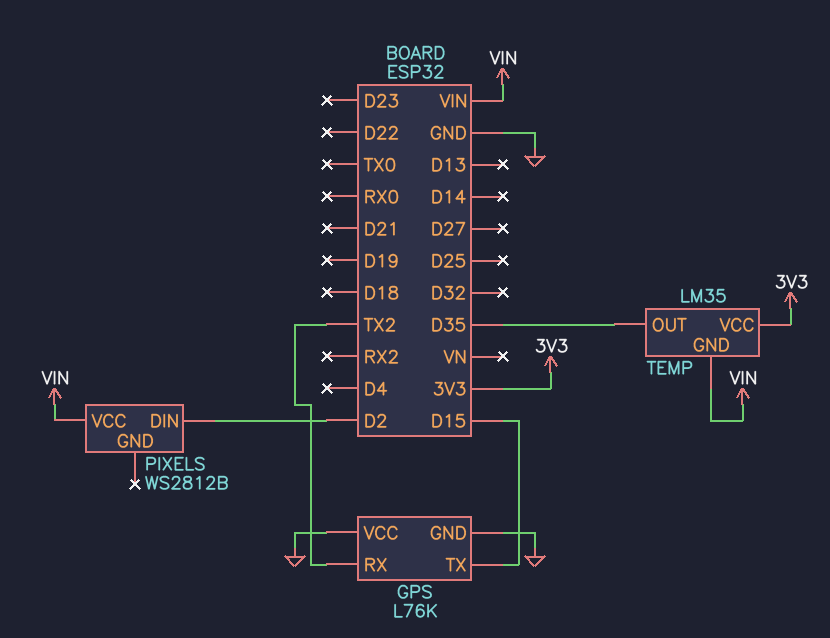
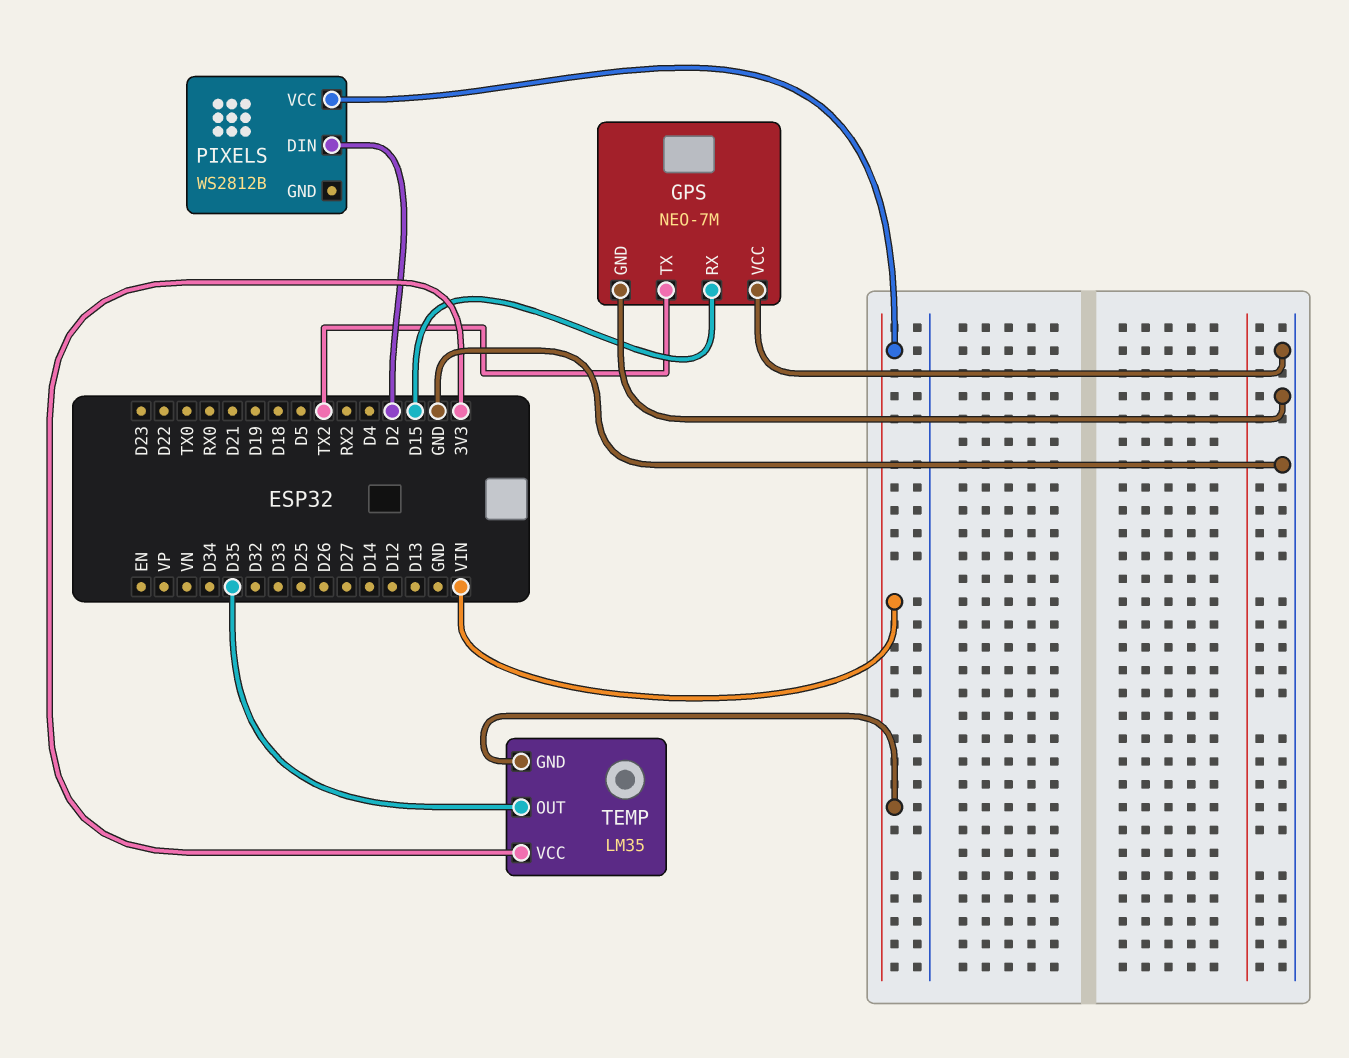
GPS: L76K -> NEO-7M
GPS pin RX: TX2 -> D15
GPS pin TX: D15 -> TX2

